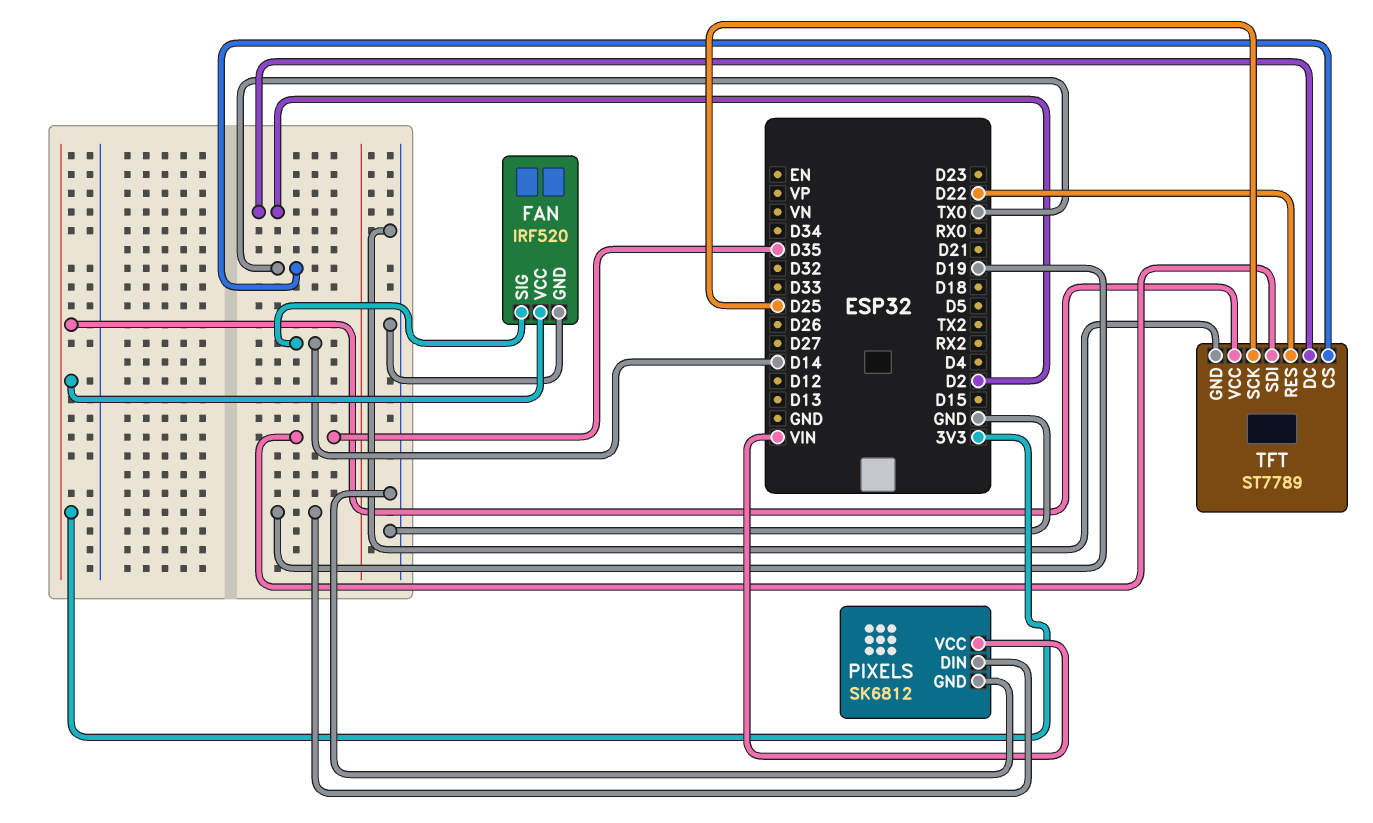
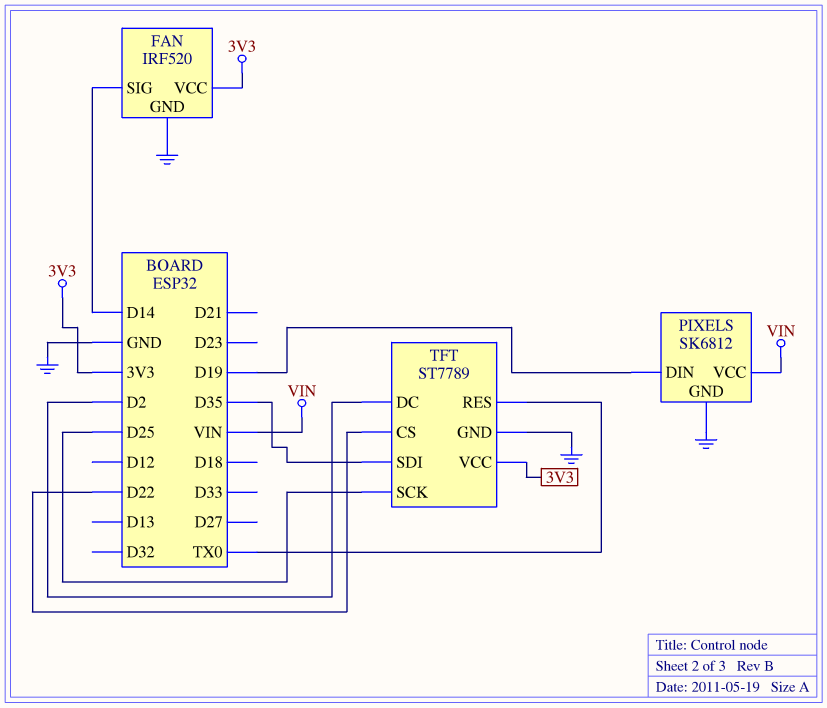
TFT pin CS: TX0 -> D22
TFT pin RES: D22 -> TX0

